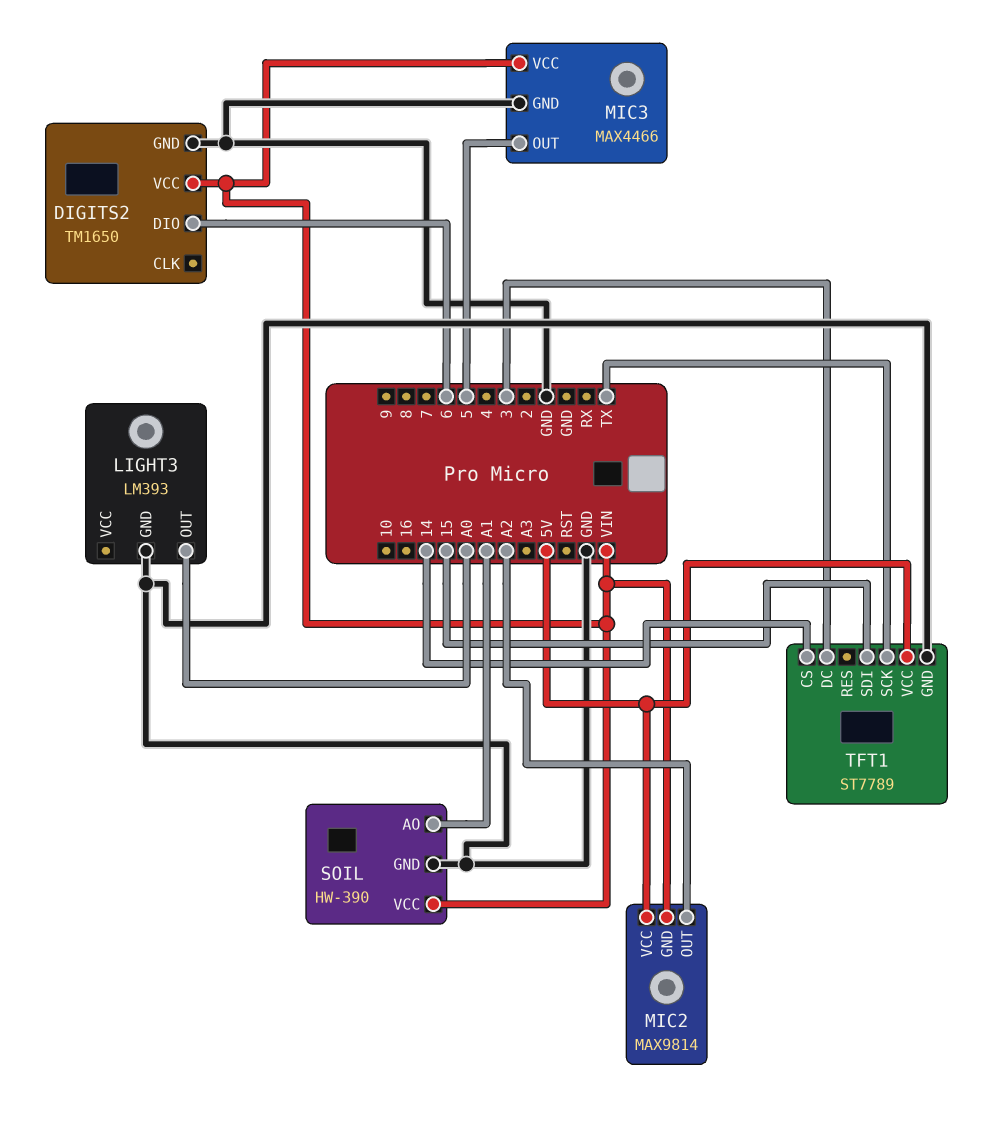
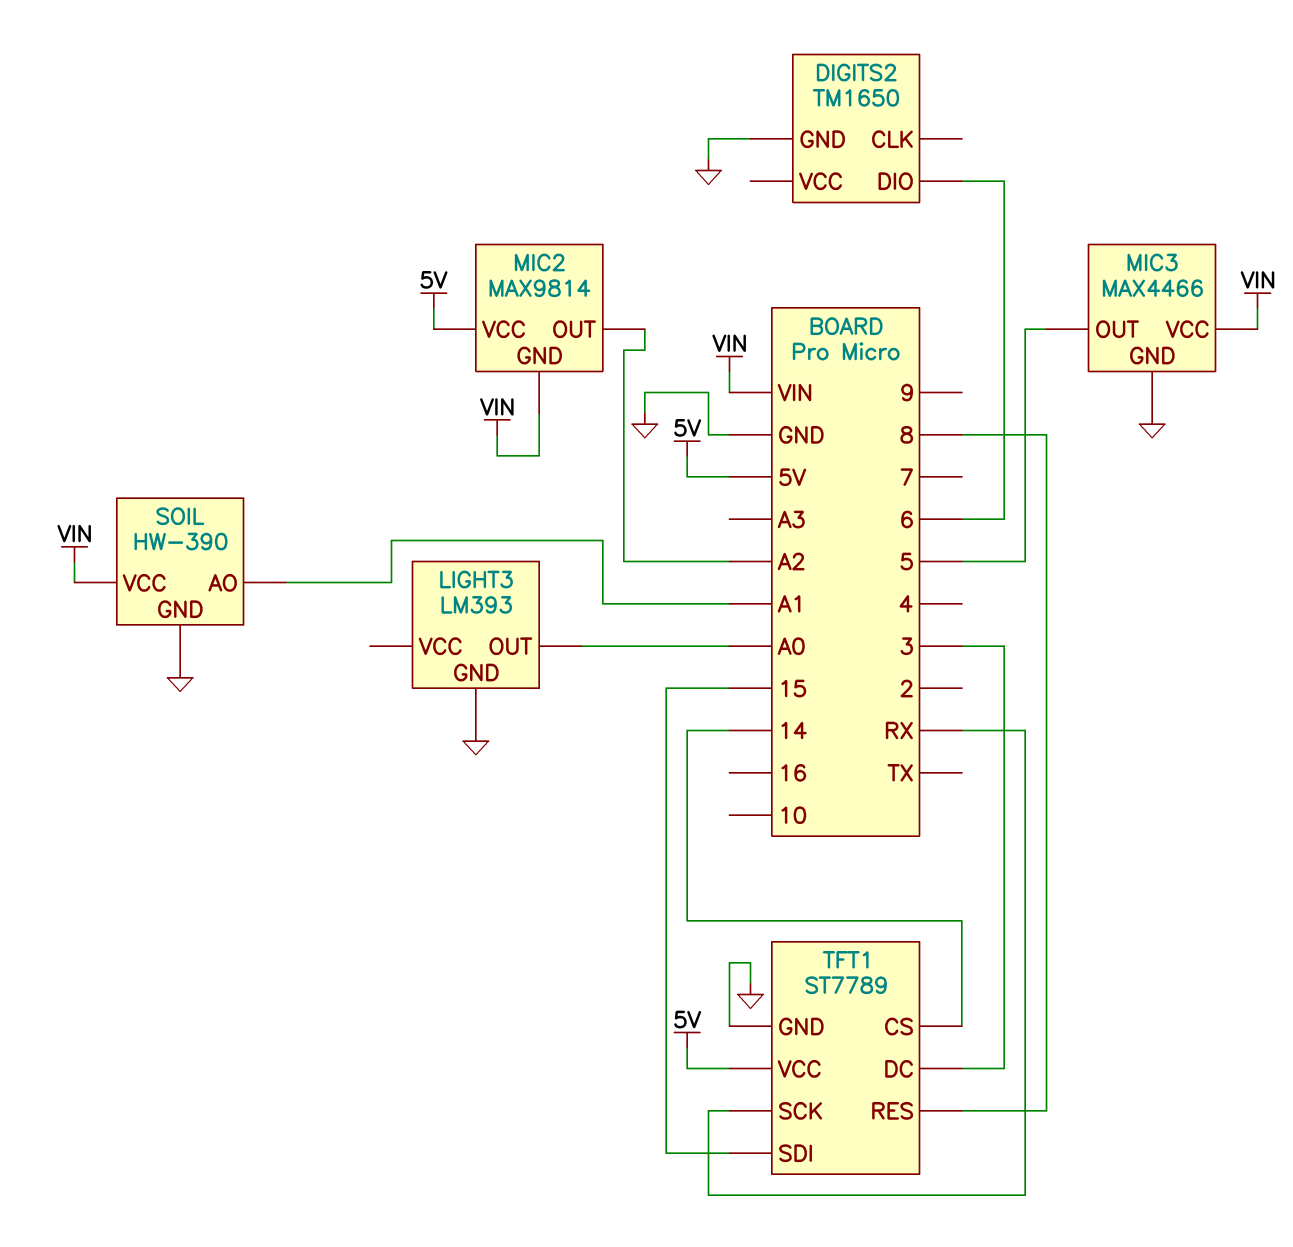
DIGITS2 pin VCC: VIN -> none
TFT1 pin RES: none -> 8
TFT1 pin SCK: TX -> RX

